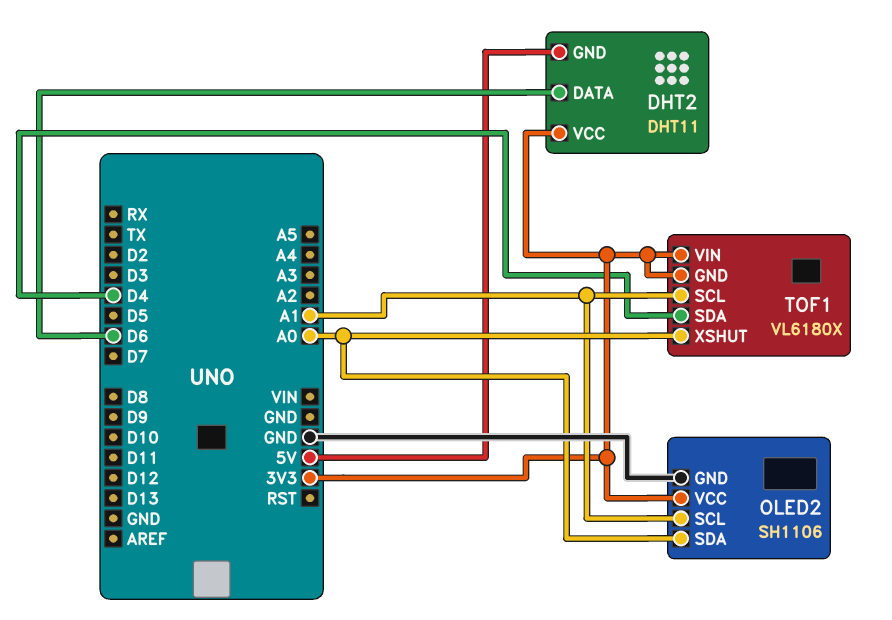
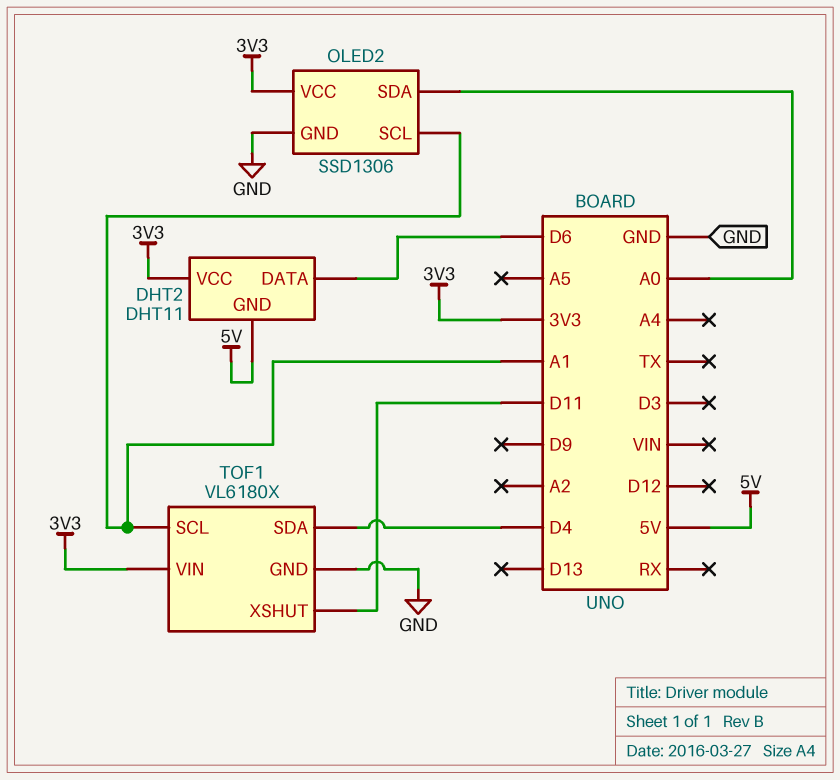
OLED2: SH1106 -> SSD1306
TOF1 pin GND: 3V3 -> GND
TOF1 pin XSHUT: A0 -> D11

